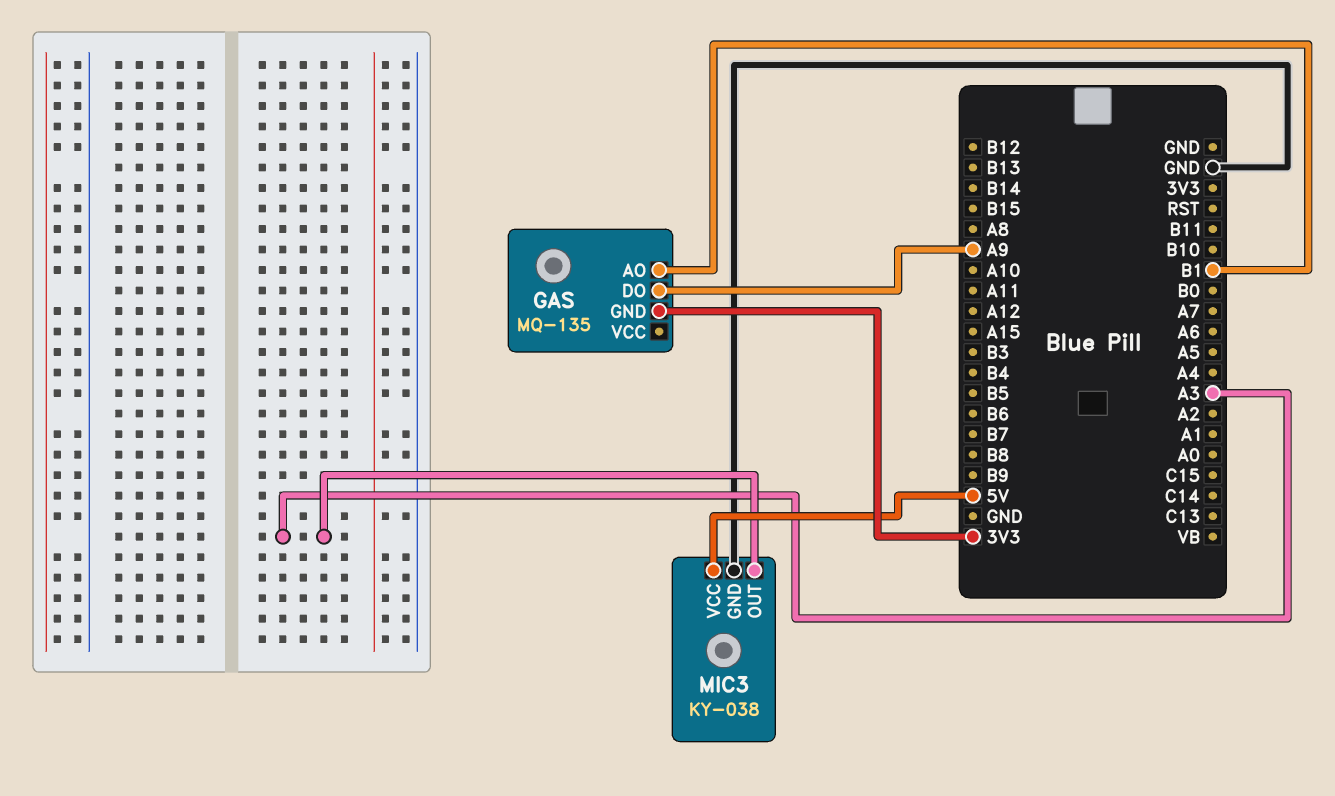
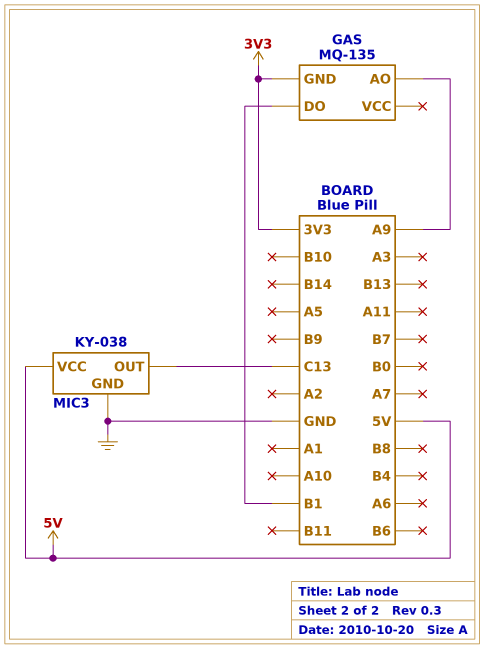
GAS pin AO: B1 -> A9
GAS pin DO: A9 -> B1
MIC3 pin OUT: A3 -> C13

